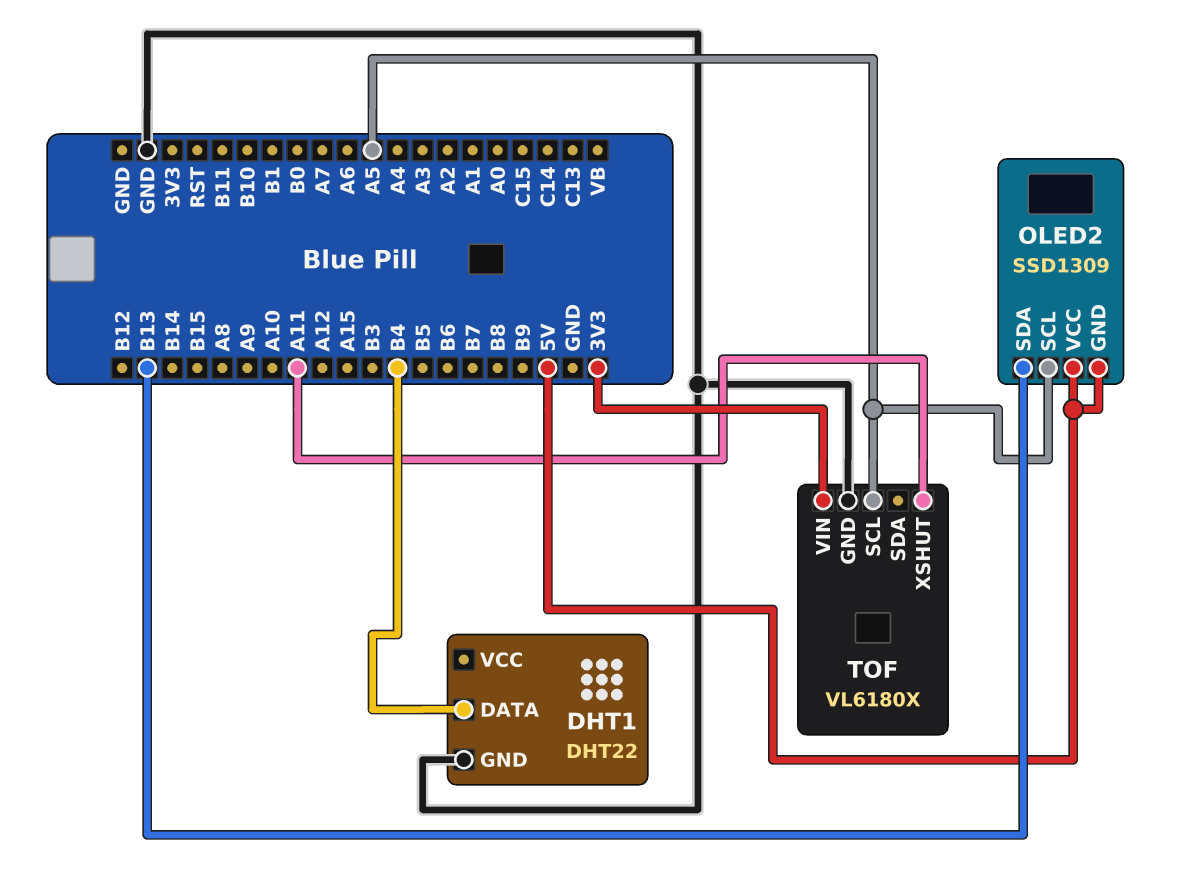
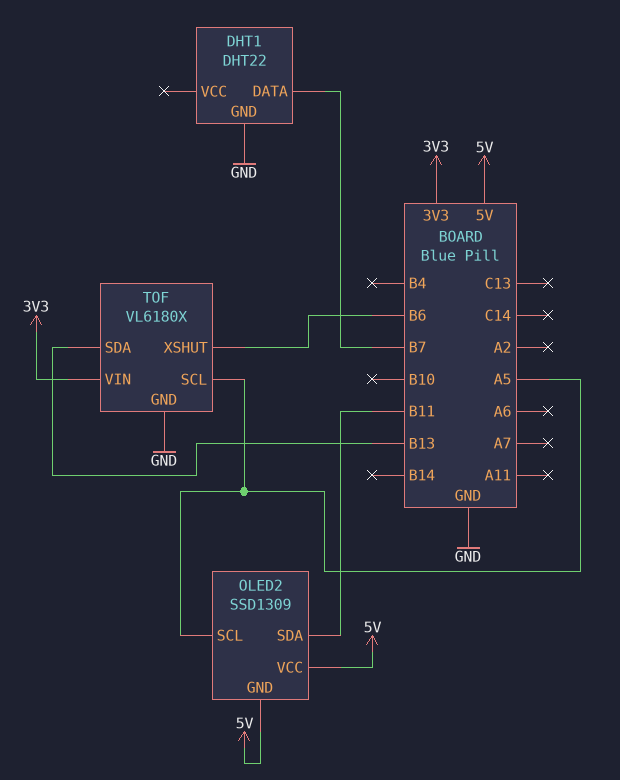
DHT1 pin DATA: B4 -> B7
OLED2 pin SDA: B13 -> B11
TOF pin SDA: none -> B13
TOF pin XSHUT: A11 -> B6

